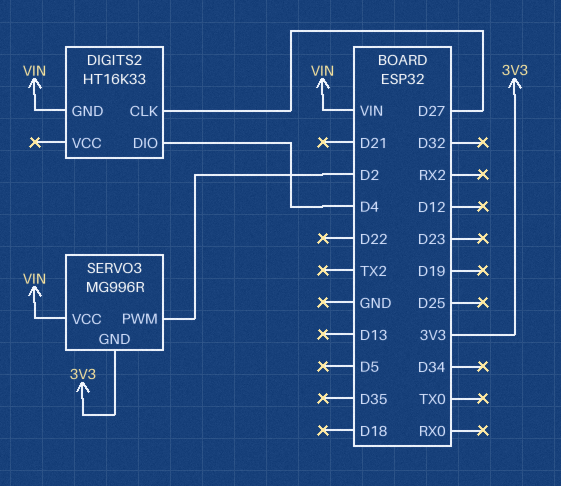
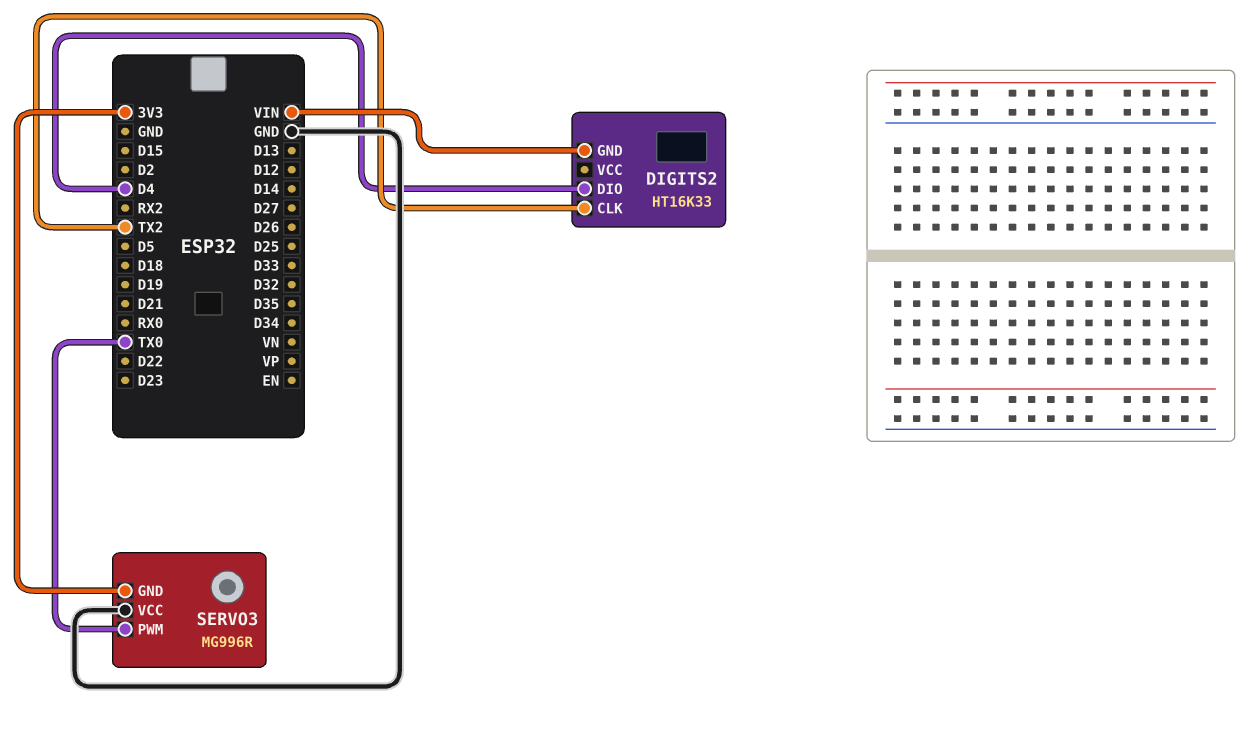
DIGITS2 pin CLK: D27 -> TX2
SERVO3 pin PWM: D2 -> TX0
SERVO3 pin VCC: VIN -> GND

